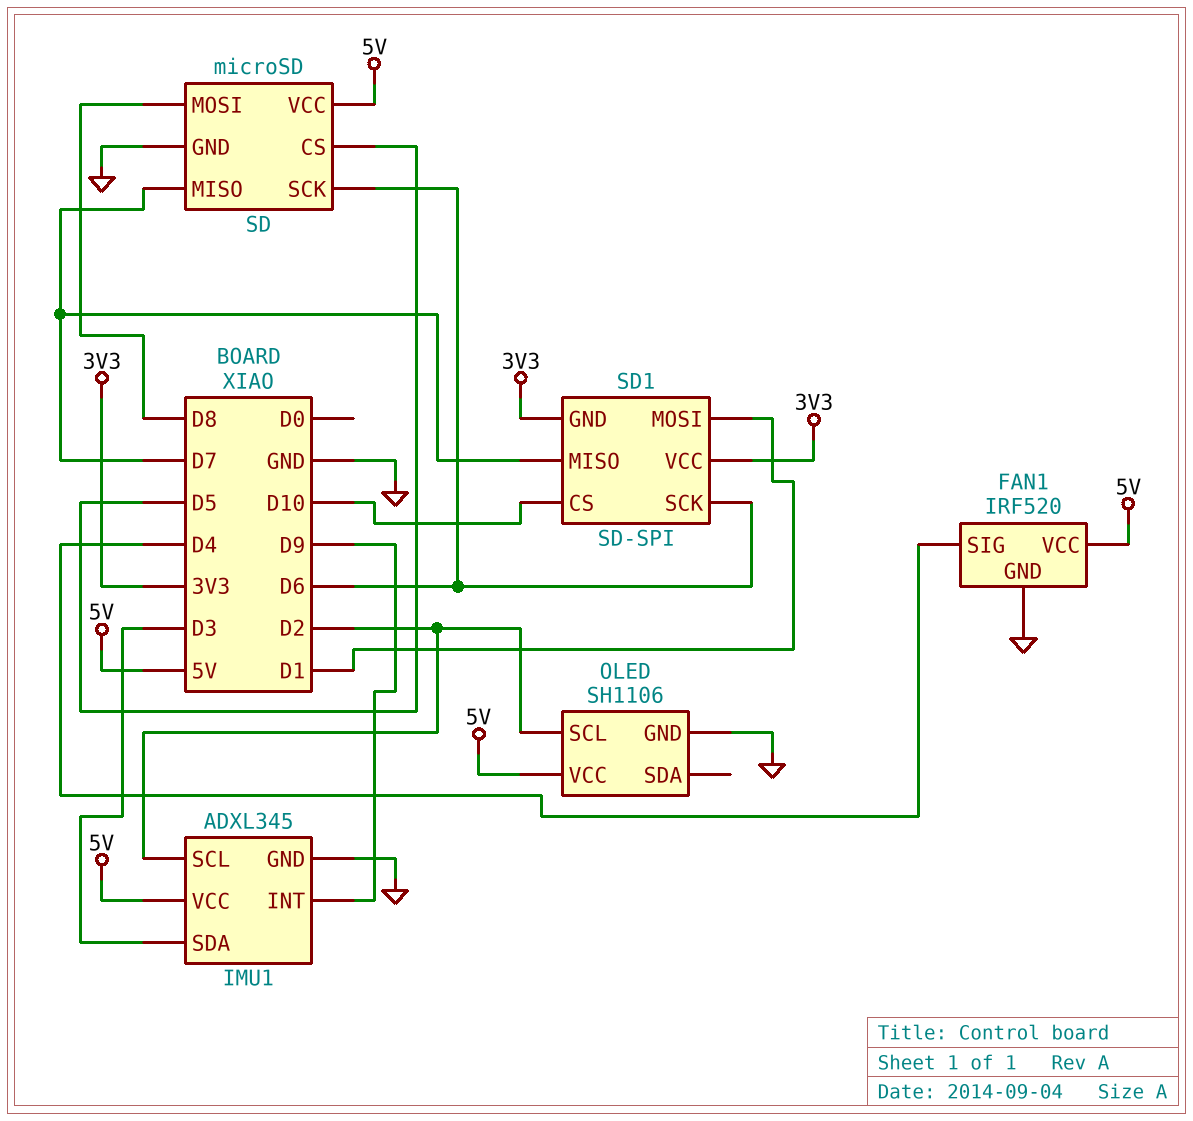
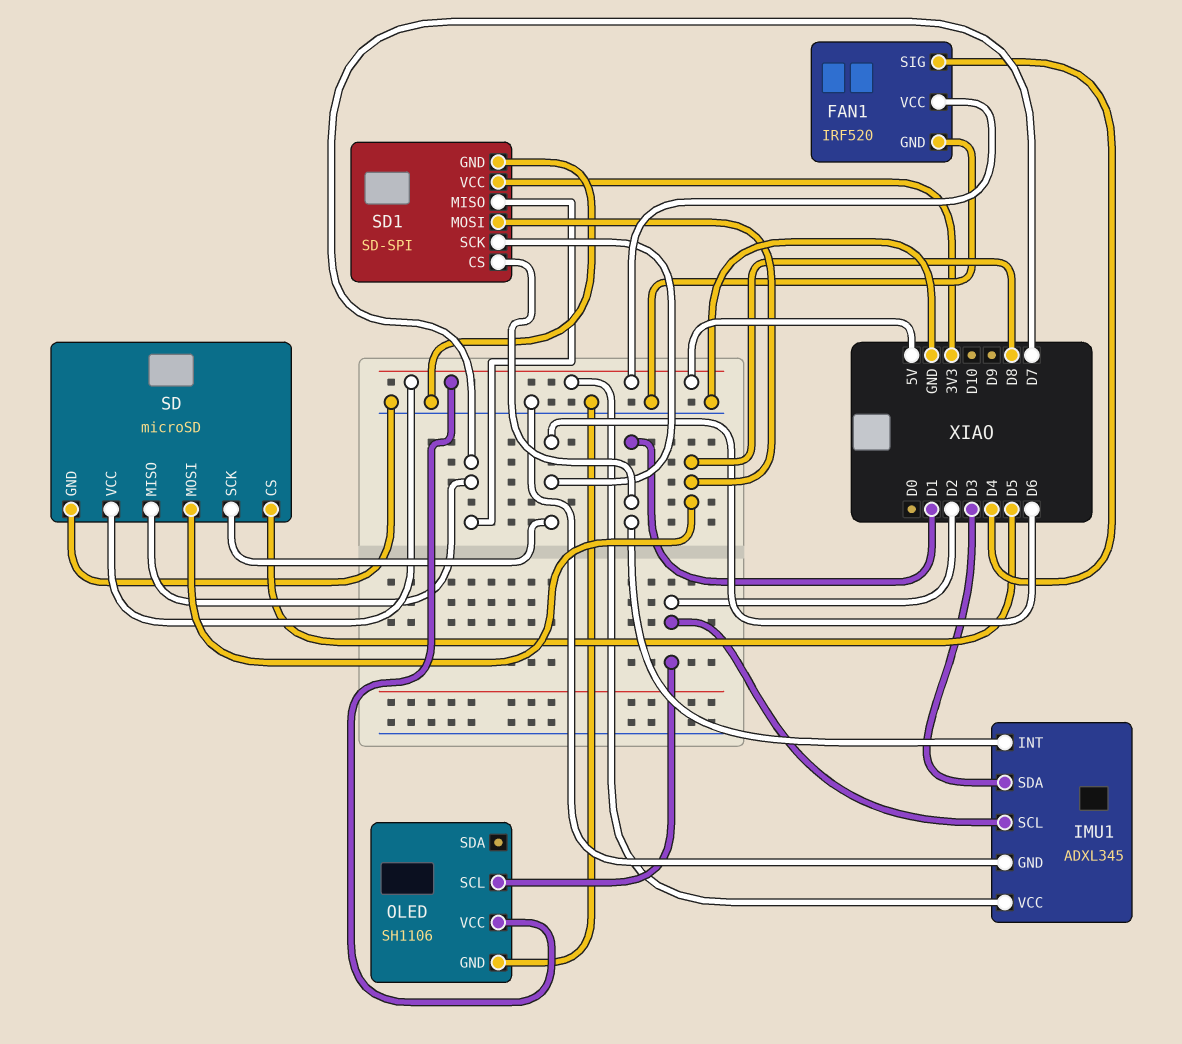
IMU1 pin INT: D9 -> D1
SD1 pin CS: D10 -> D1
SD1 pin GND: 3V3 -> GND
SD1 pin MOSI: D1 -> D8

